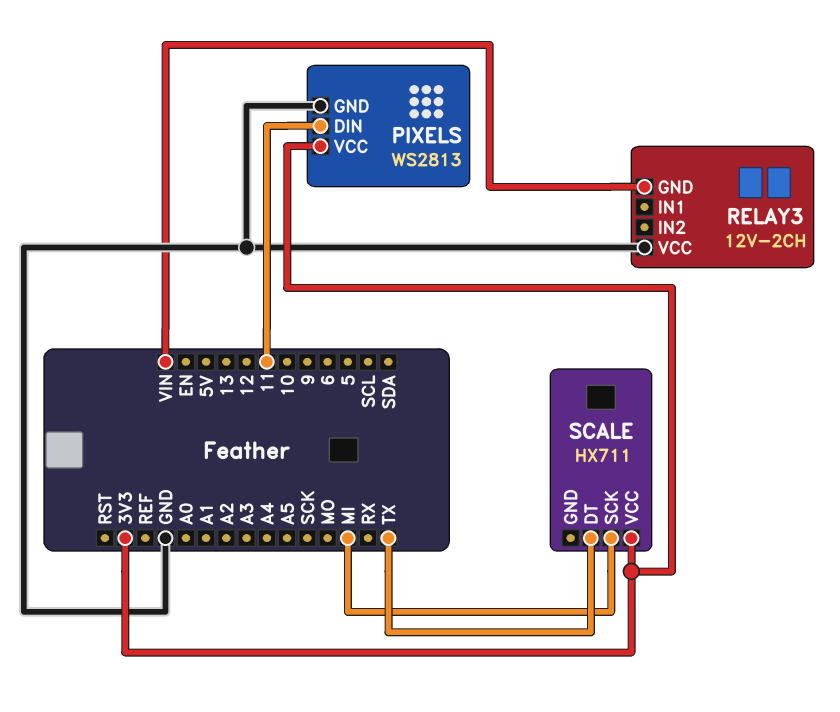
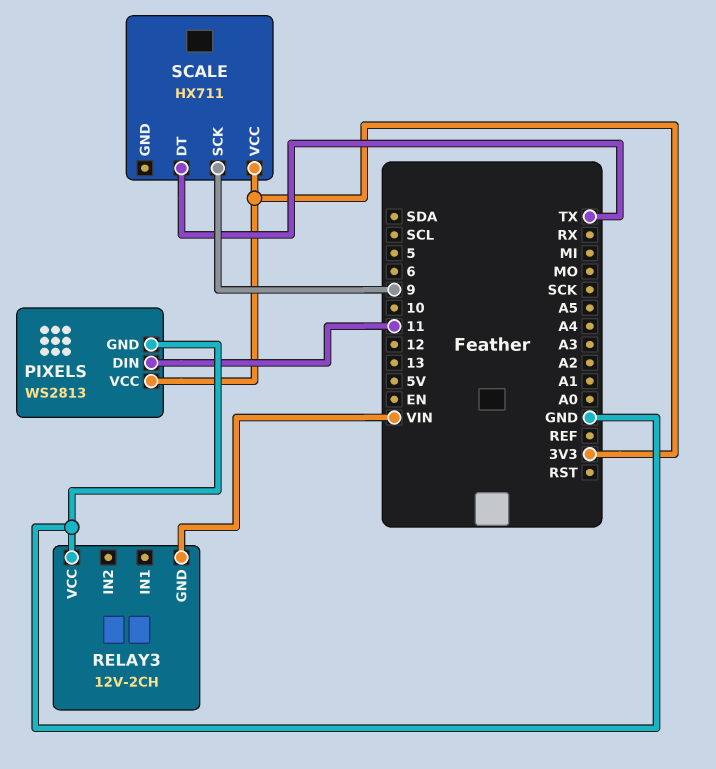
SCALE pin SCK: MI -> 9

